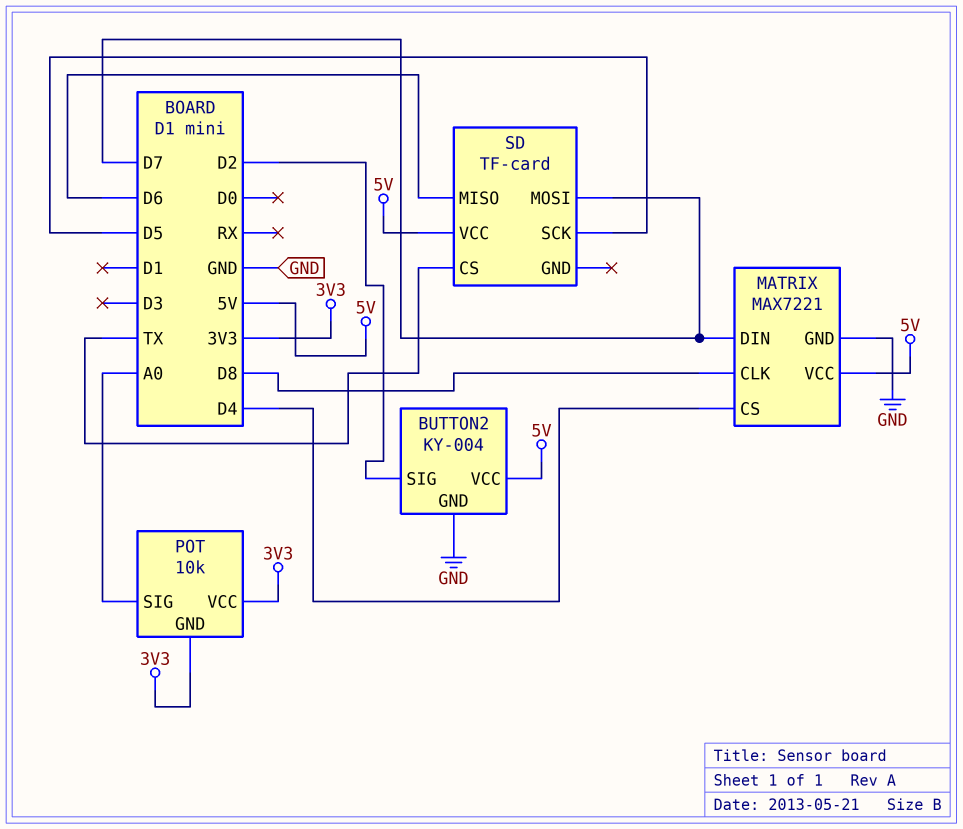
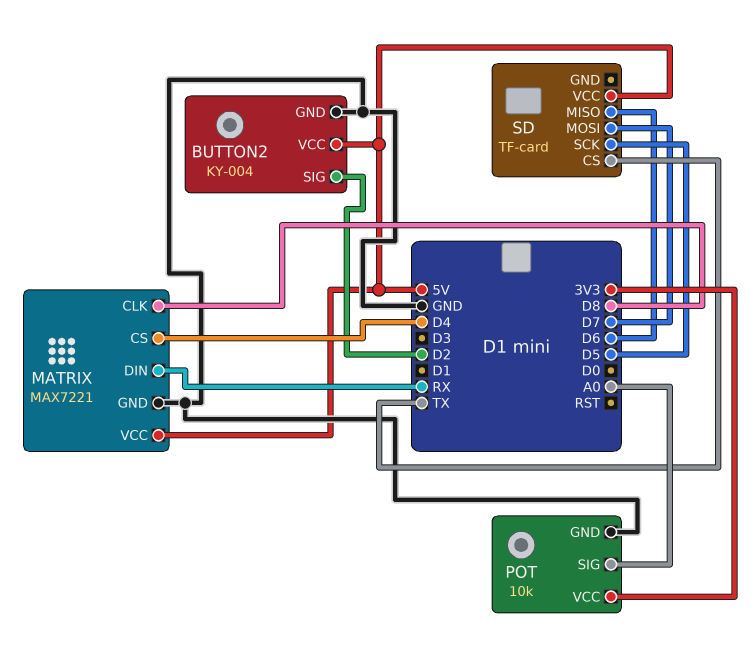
MATRIX pin DIN: D7 -> RX
POT pin GND: 3V3 -> GND

